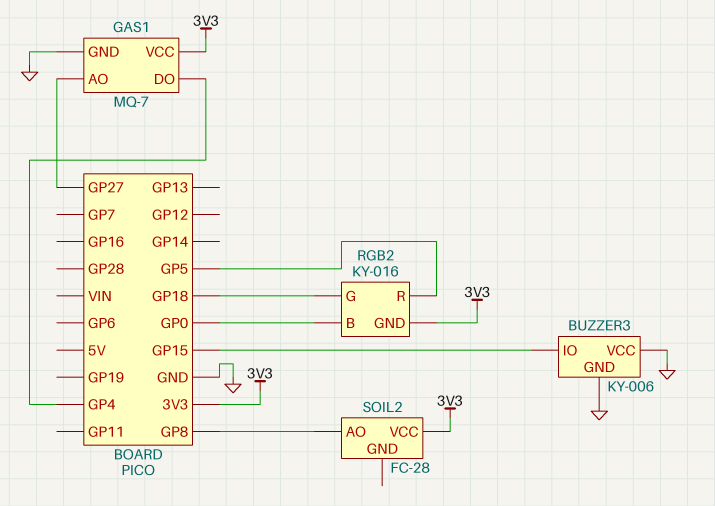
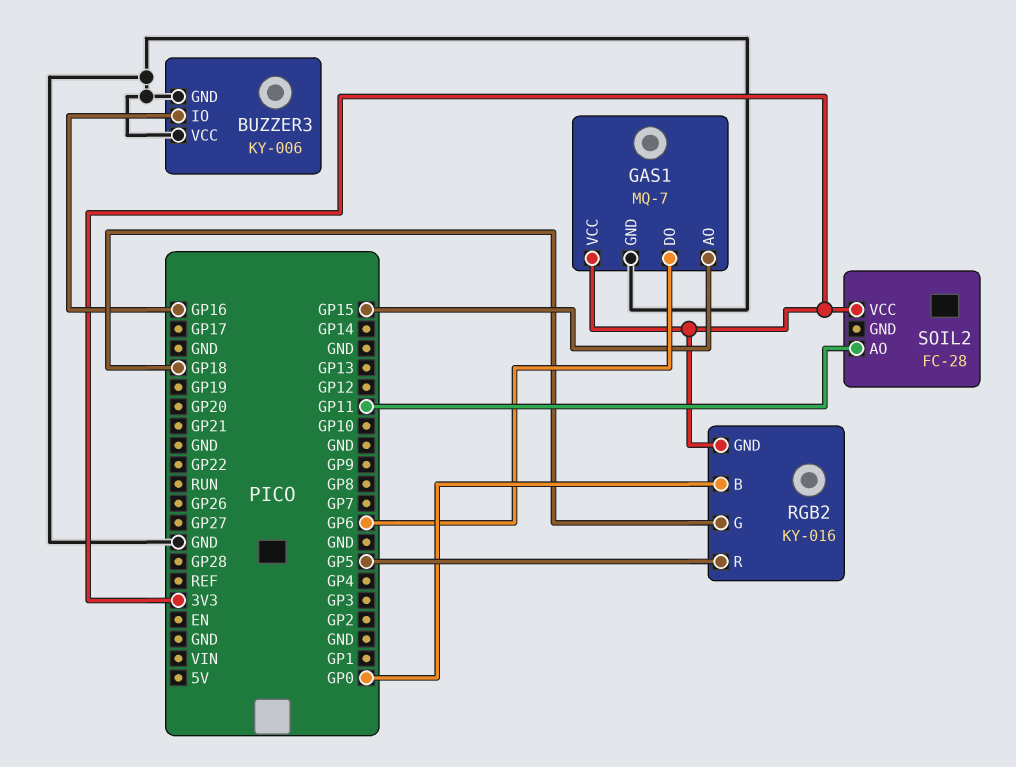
BUZZER3 pin IO: GP15 -> GP16
GAS1 pin AO: GP27 -> GP15
GAS1 pin DO: GP4 -> GP6
SOIL2 pin AO: GP8 -> GP11

